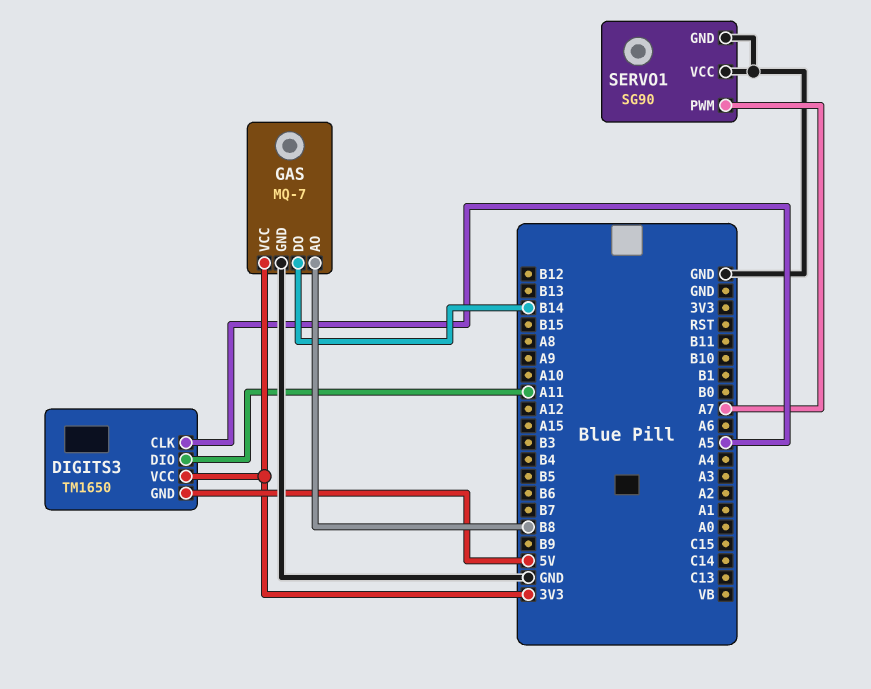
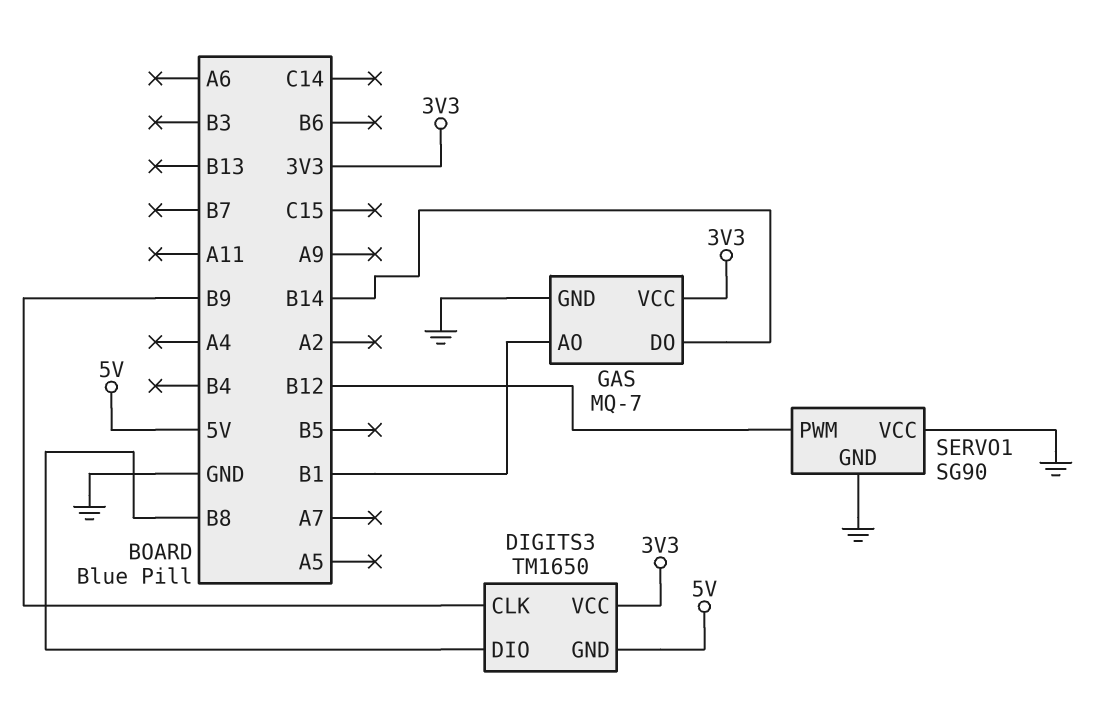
DIGITS3 pin CLK: A5 -> B9
DIGITS3 pin DIO: A11 -> B8
GAS pin AO: B8 -> B1
SERVO1 pin PWM: A7 -> B12

